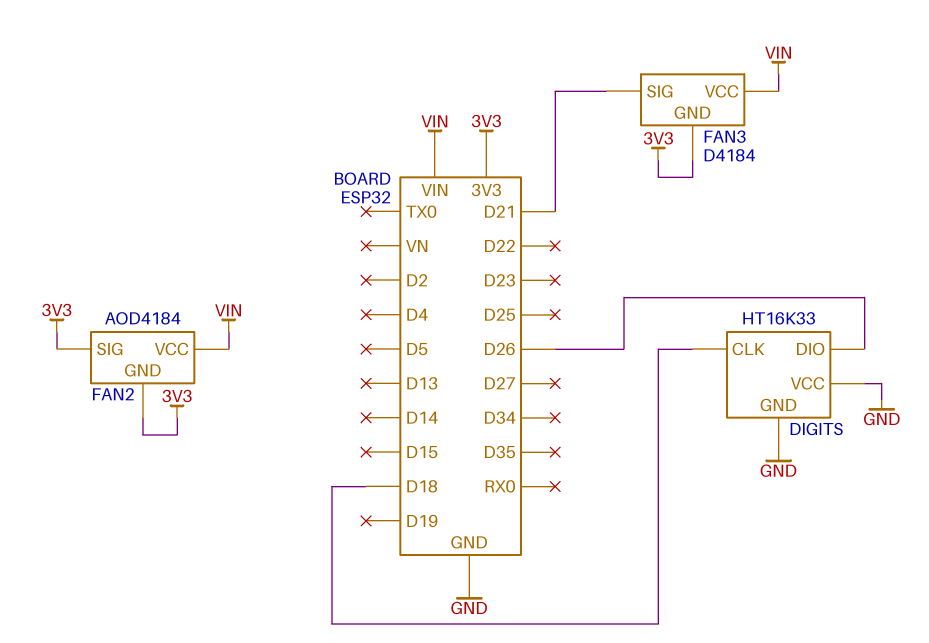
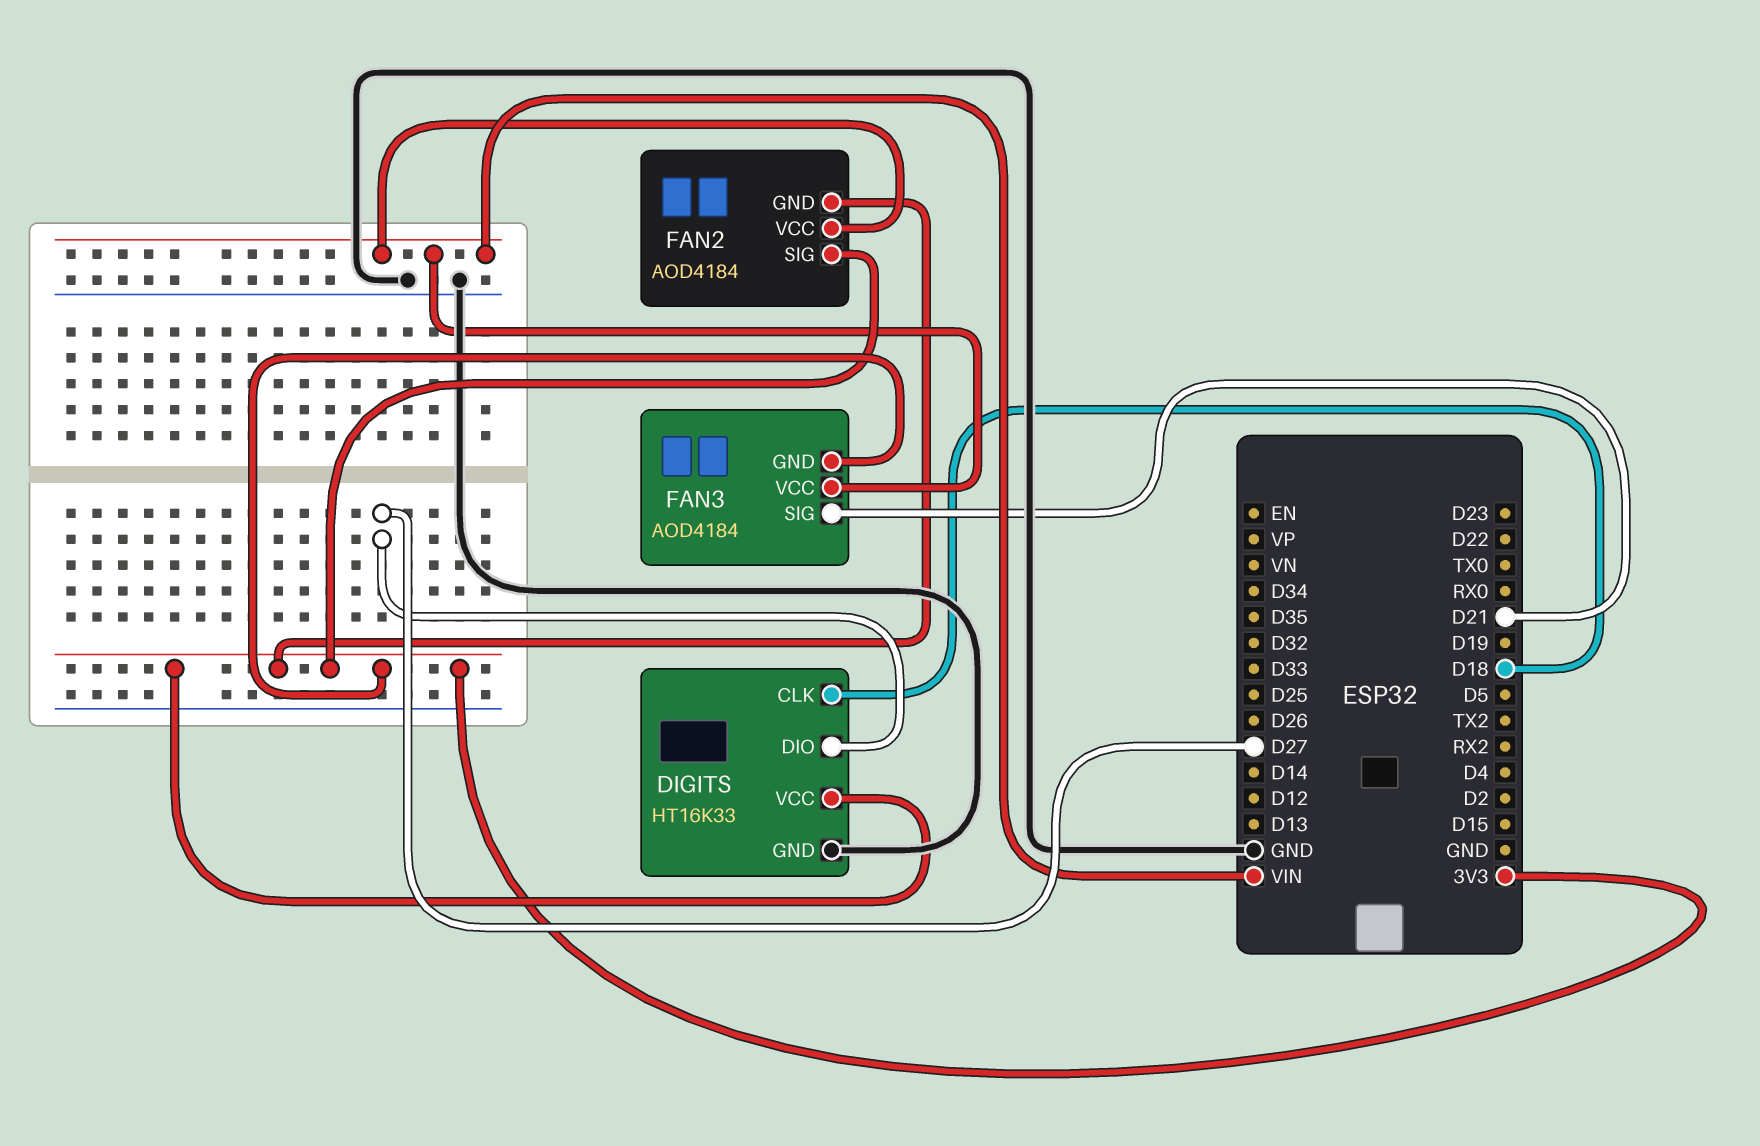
DIGITS pin DIO: D26 -> D27
DIGITS pin VCC: GND -> 3V3
FAN3: D4184 -> AOD4184

